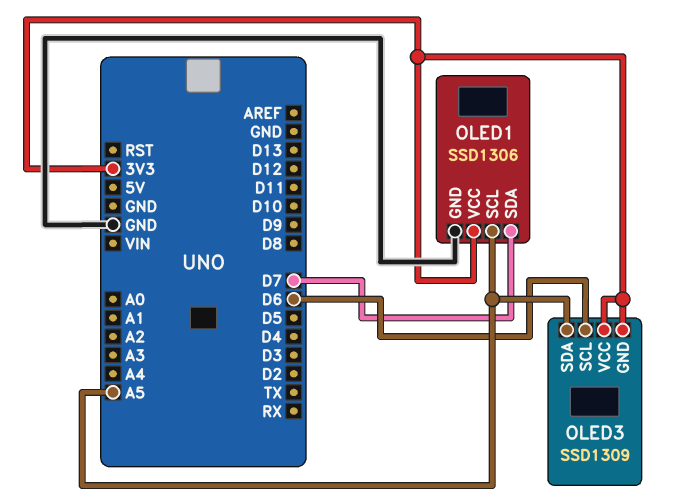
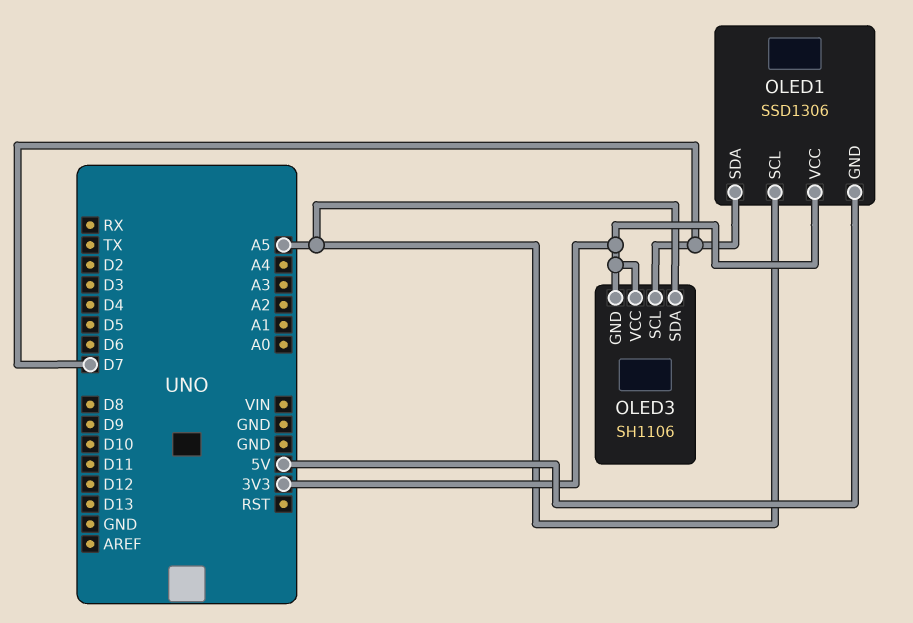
OLED1 pin GND: GND -> 5V
OLED3: SSD1309 -> SH1106
OLED3 pin SCL: D6 -> D7

